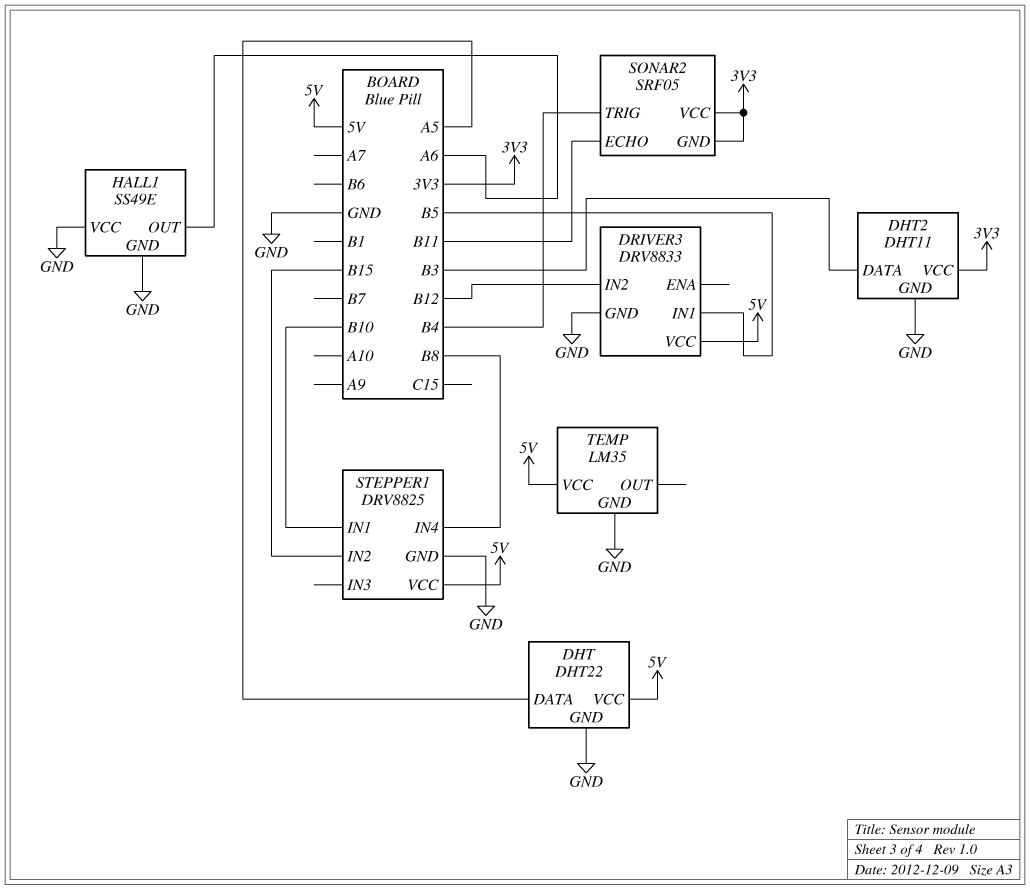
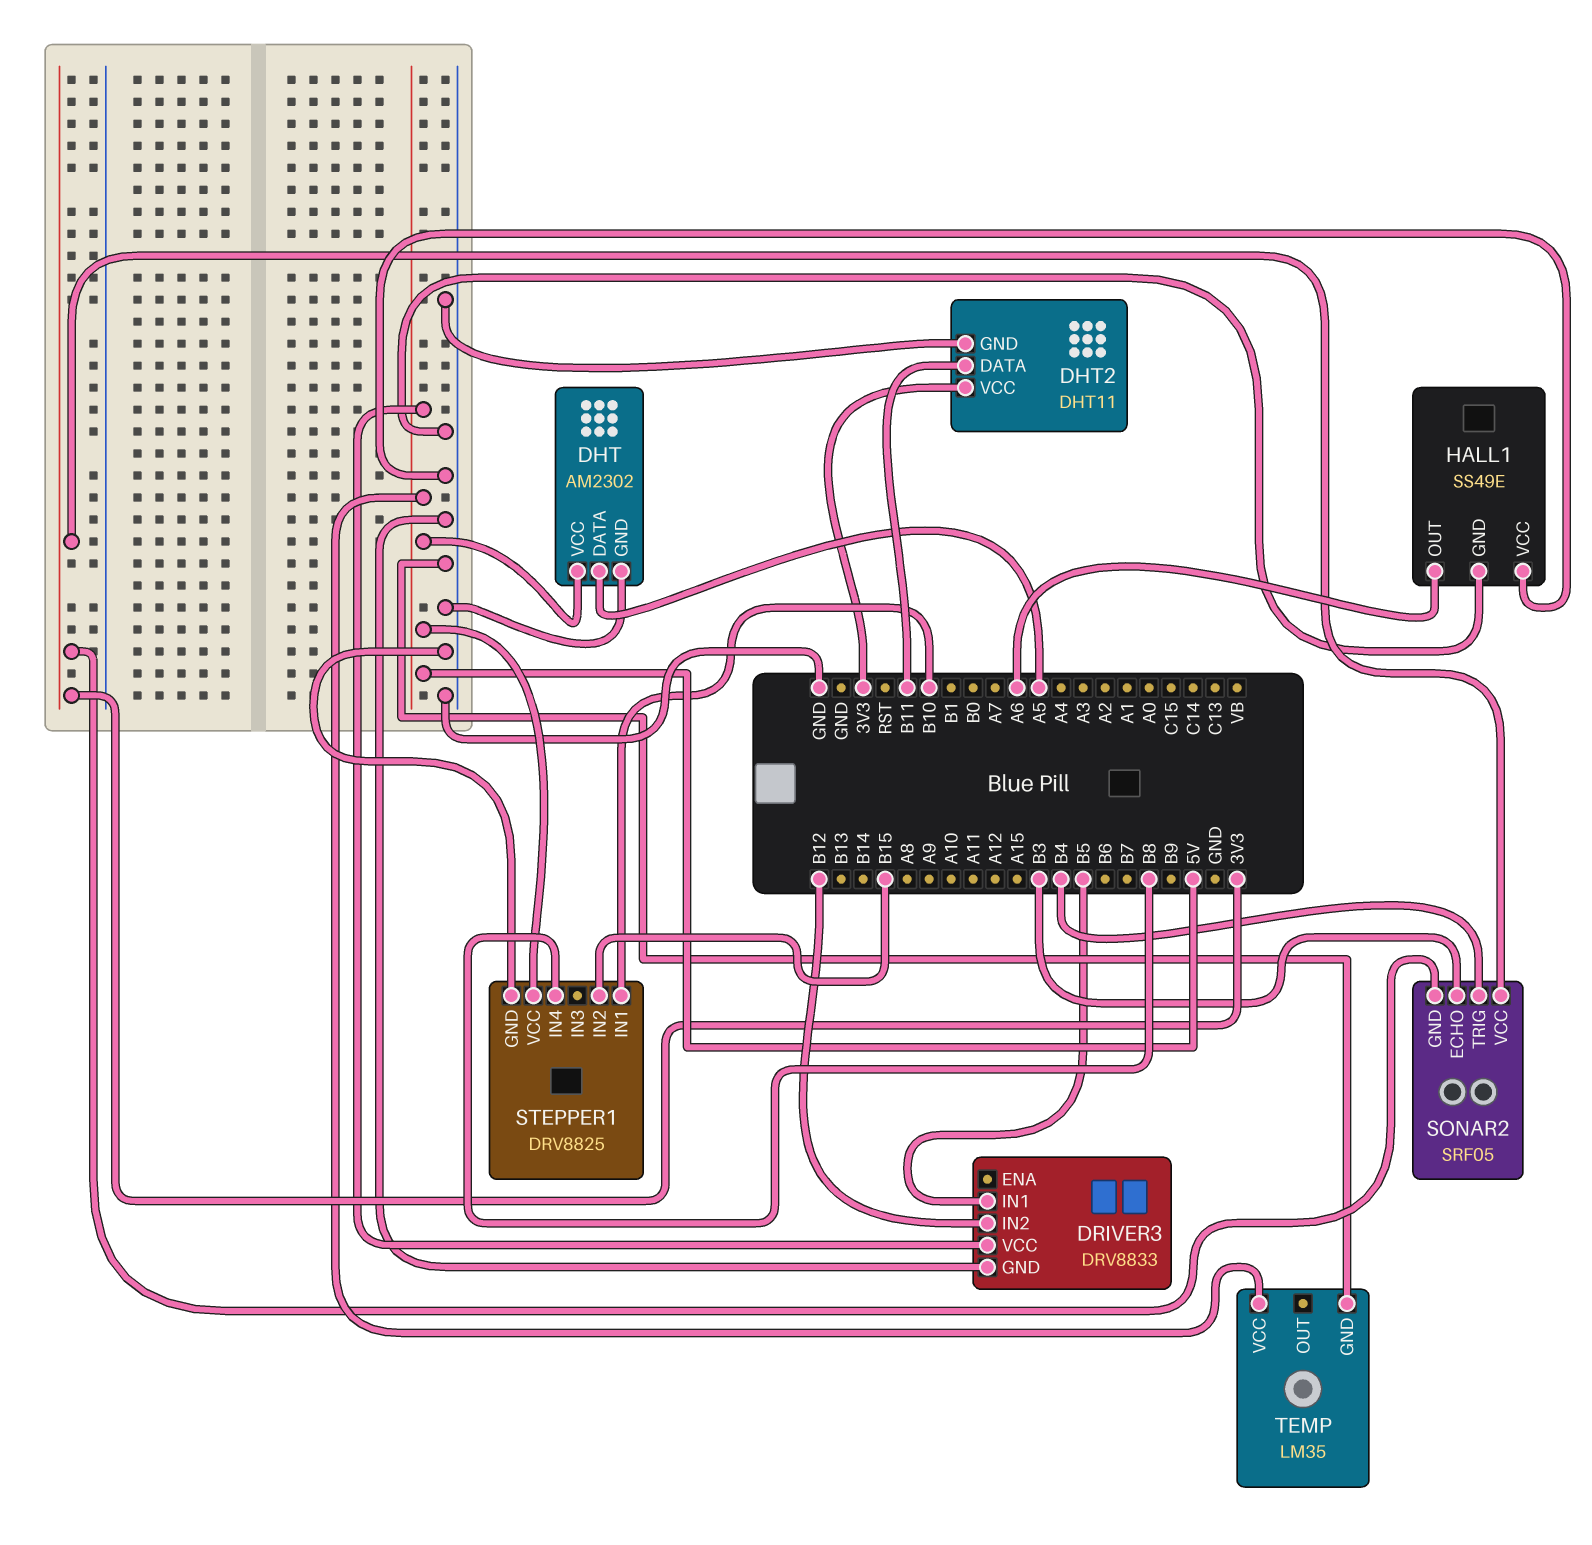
DHT: DHT22 -> AM2302
DHT2 pin DATA: B3 -> B11
SONAR2 pin ECHO: B11 -> B3

